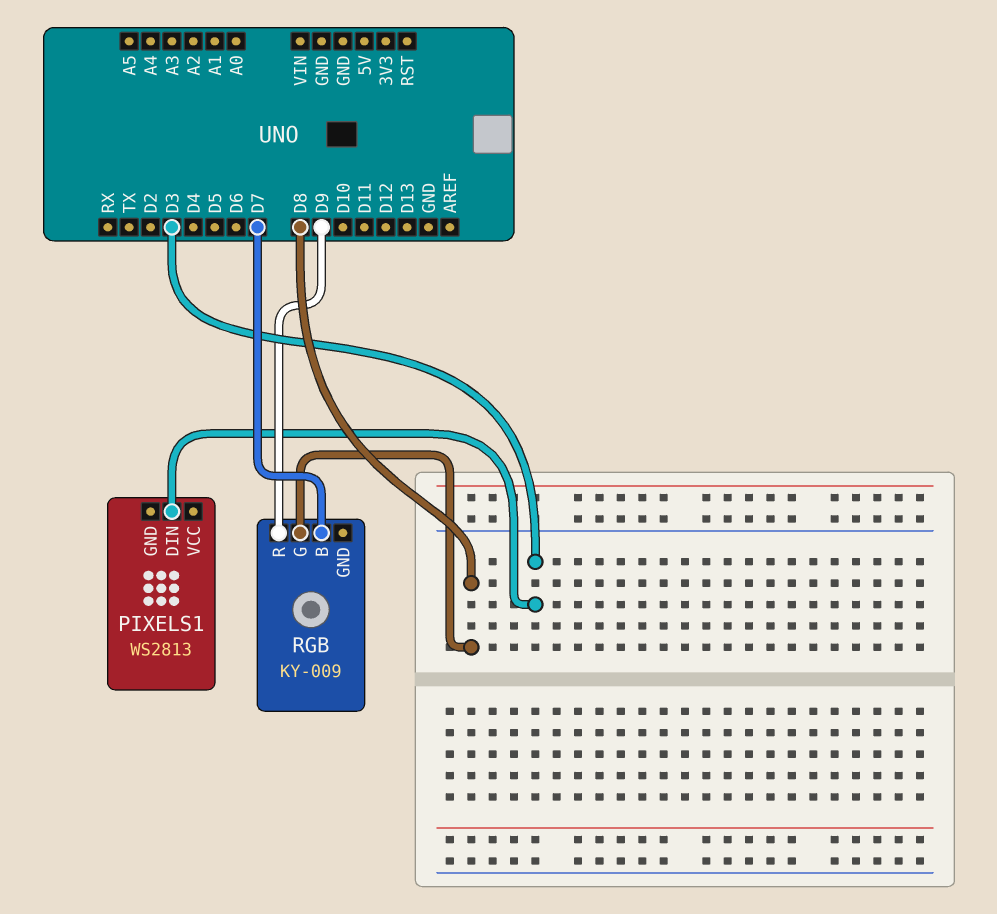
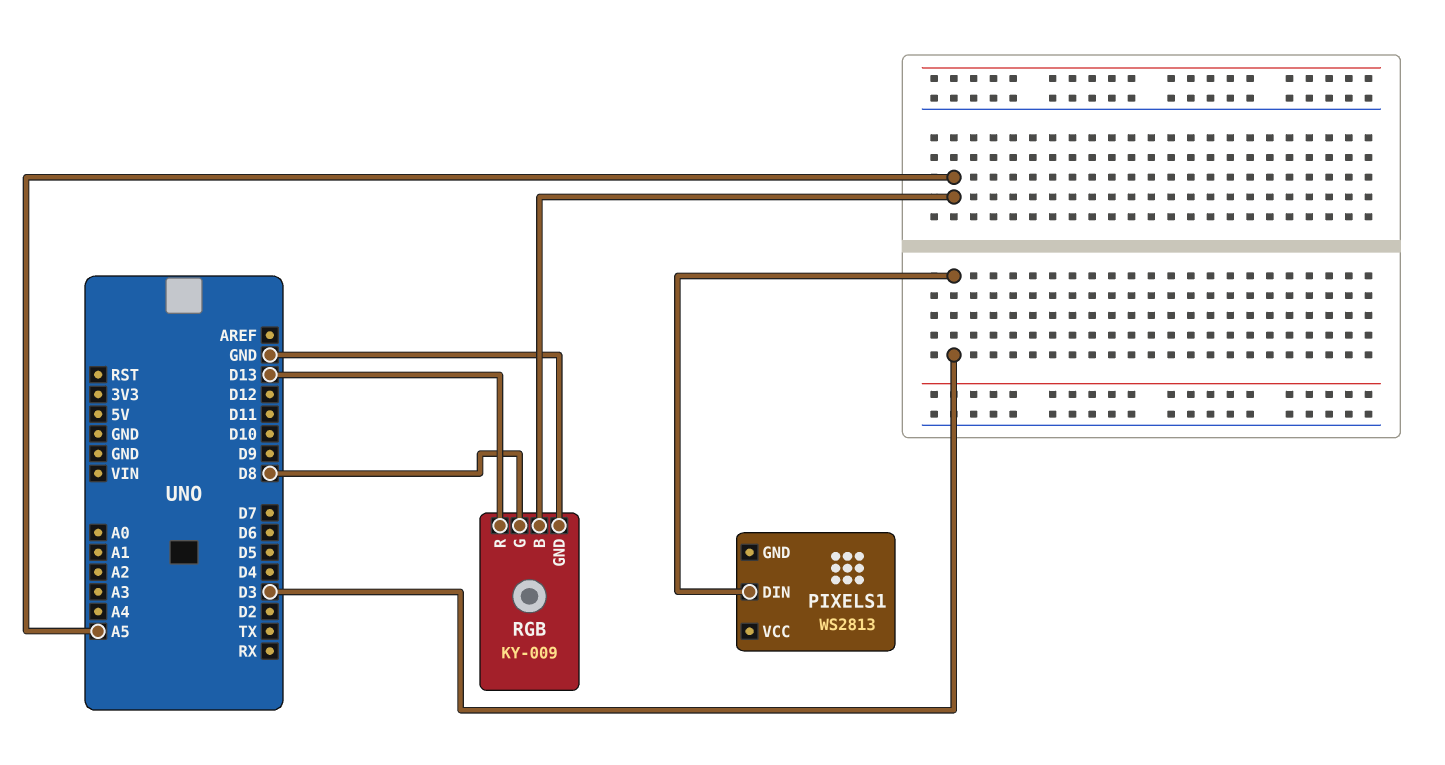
RGB pin B: D7 -> A5
RGB pin GND: none -> GND
RGB pin R: D9 -> D13

